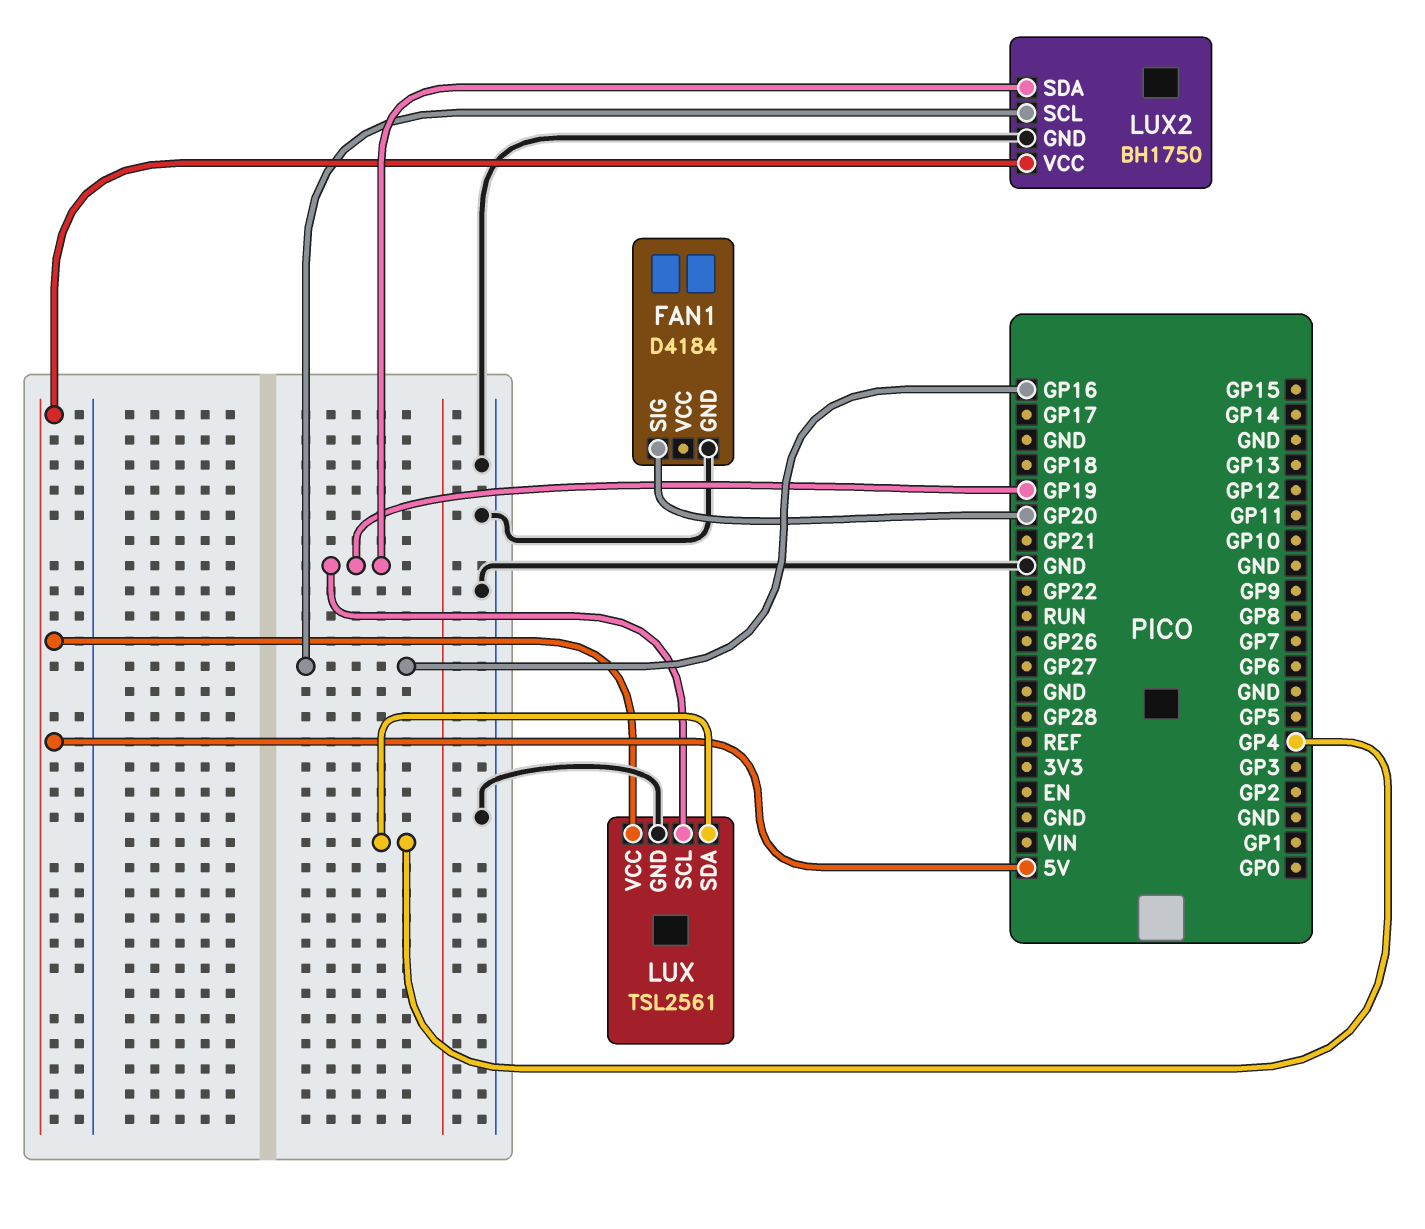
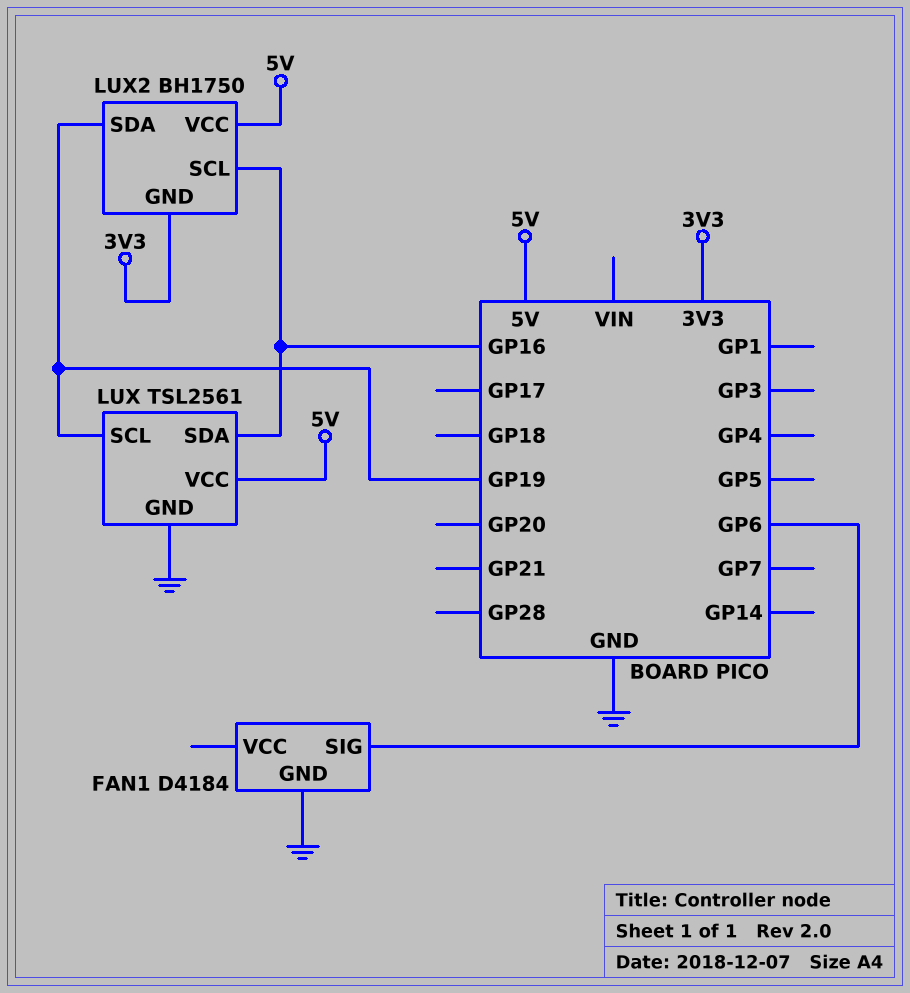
FAN1 pin SIG: GP20 -> GP6
LUX pin SDA: GP4 -> GP16
LUX2 pin GND: GND -> 3V3

